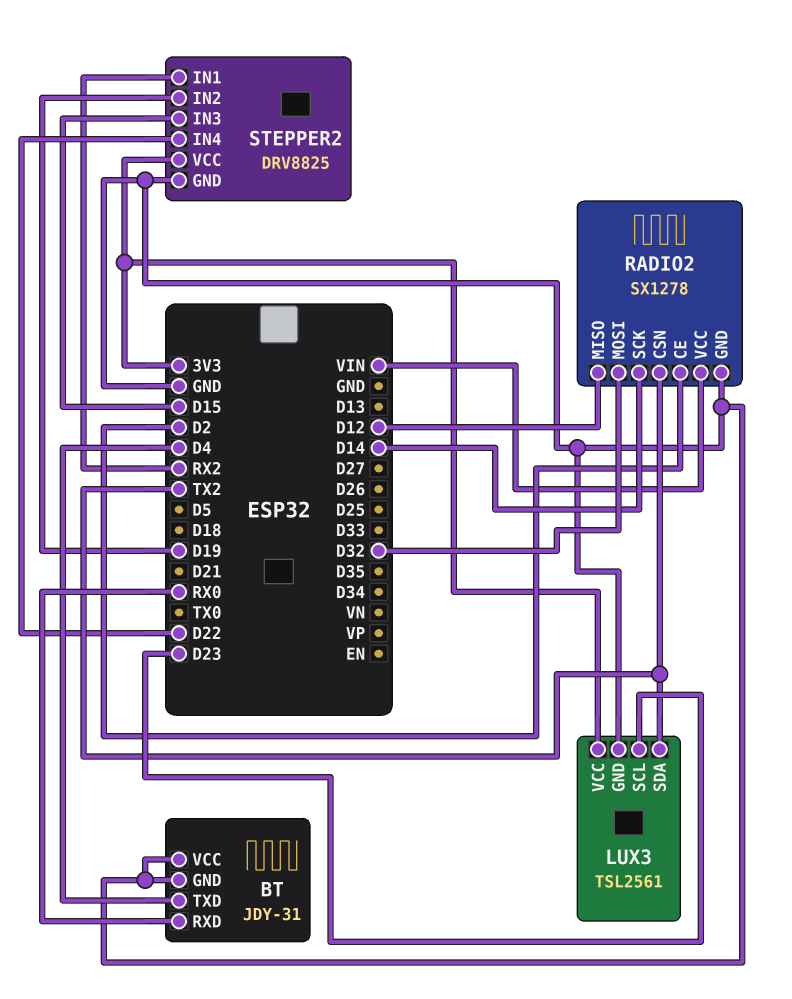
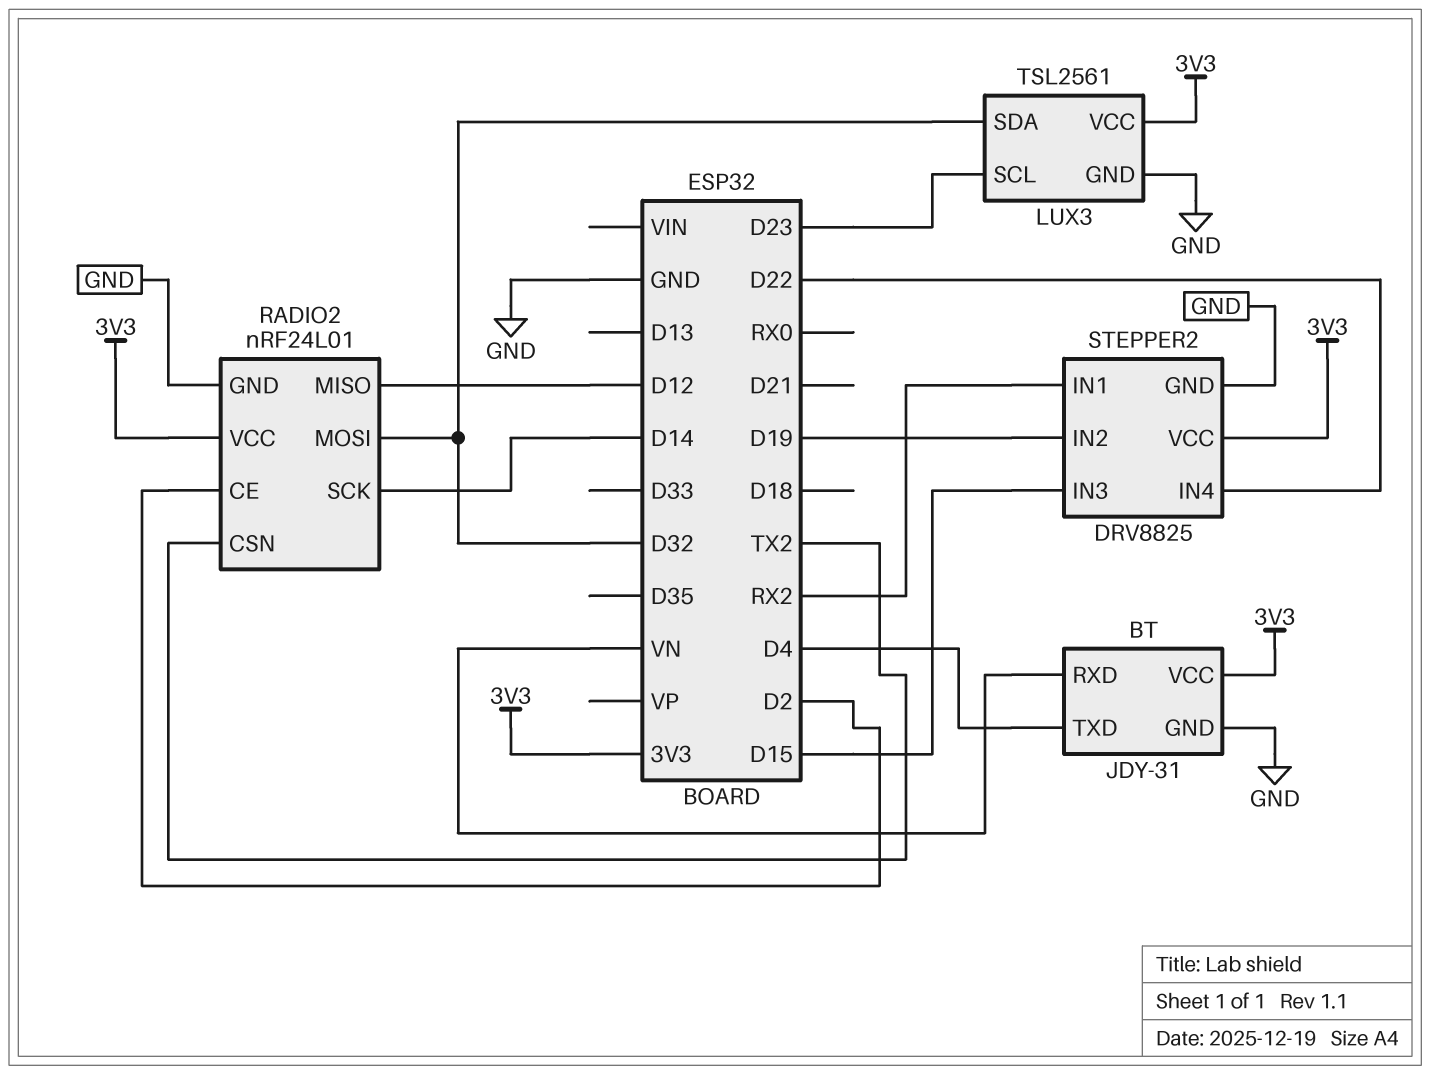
BT pin RXD: RX0 -> VN
BT pin VCC: GND -> 3V3
LUX3 pin SDA: TX2 -> D32
RADIO2: SX1278 -> nRF24L01
RADIO2 pin VCC: VIN -> 3V3

